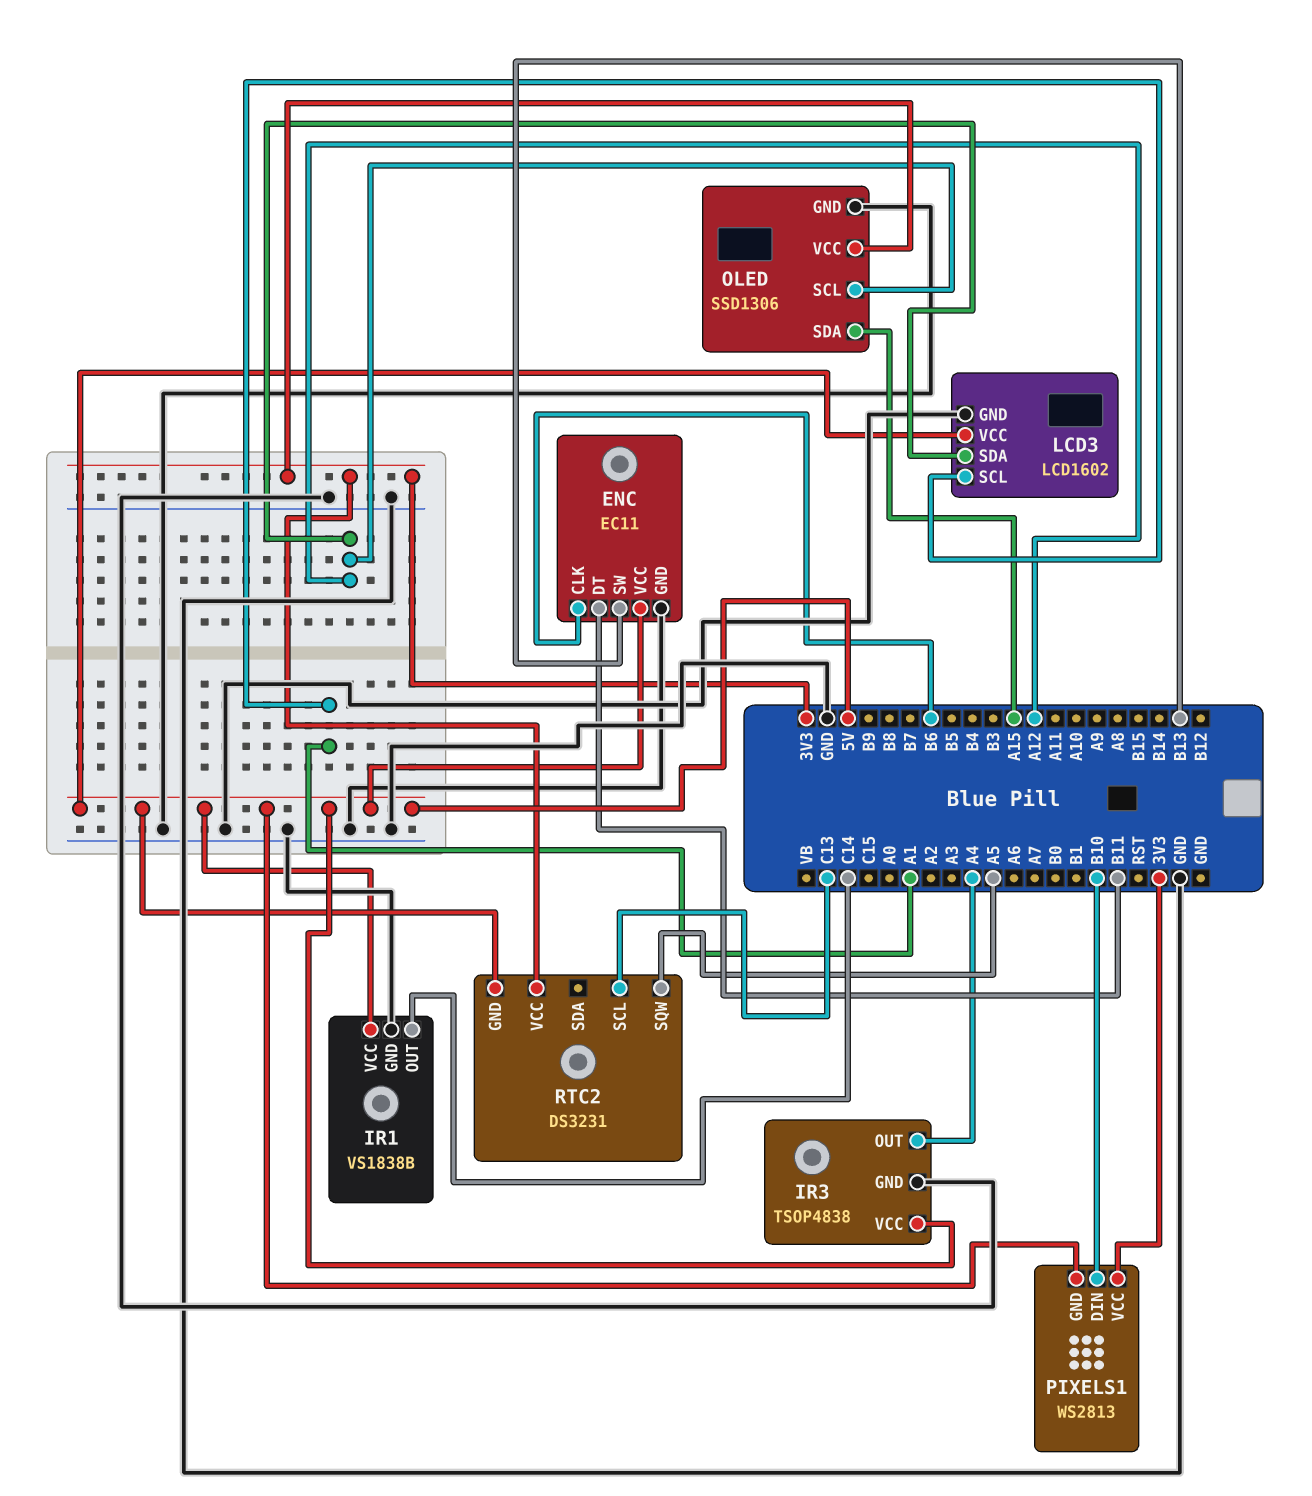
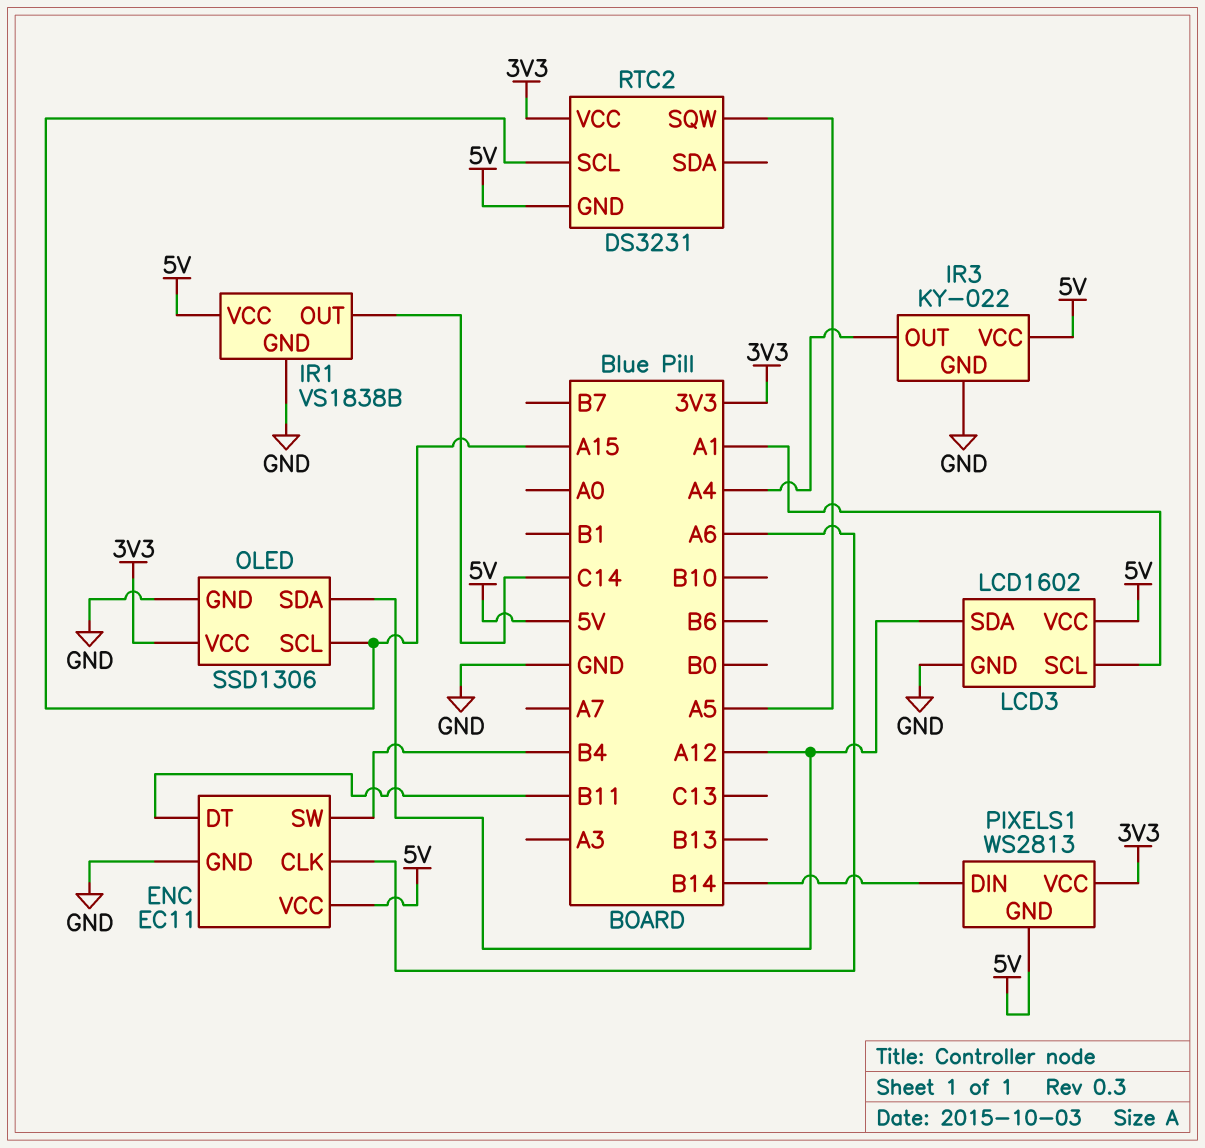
ENC pin CLK: B6 -> A6
ENC pin SW: B13 -> B4
IR3: TSOP4838 -> KY-022
OLED pin SCL: A12 -> A15
OLED pin SDA: A15 -> A12
PIXELS1 pin DIN: B10 -> B14
RTC2 pin SCL: C13 -> A15

